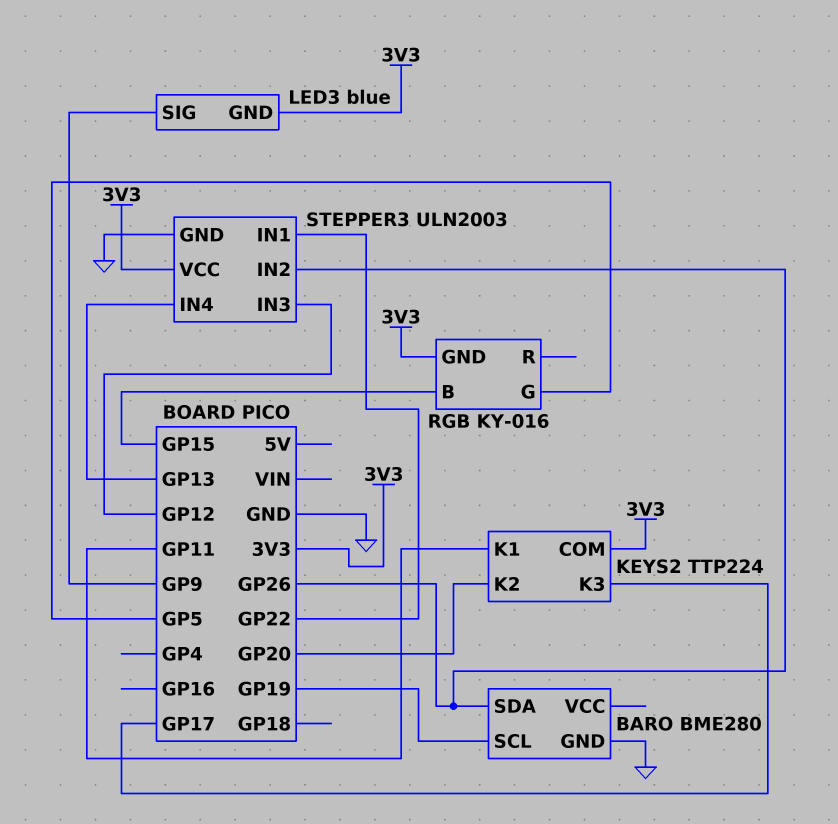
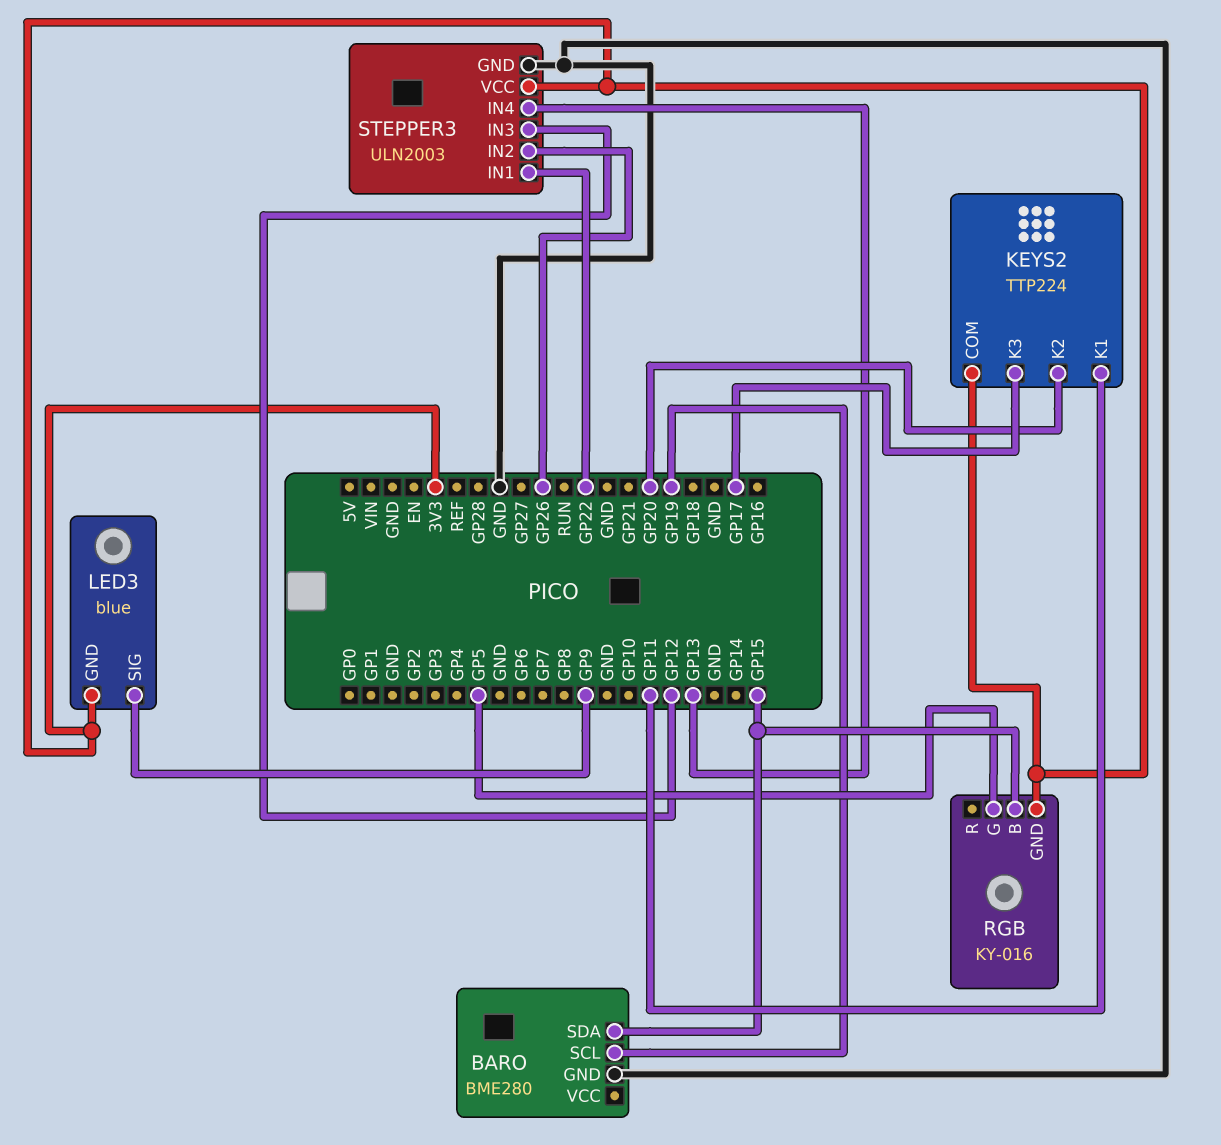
BARO pin SDA: GP26 -> GP15

